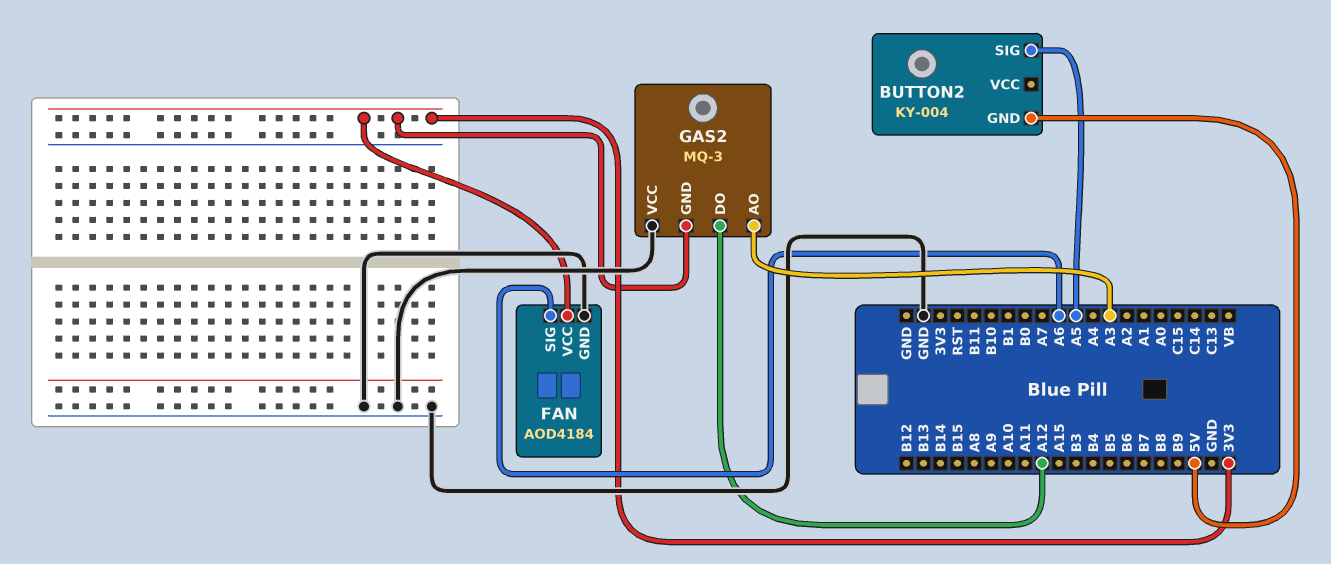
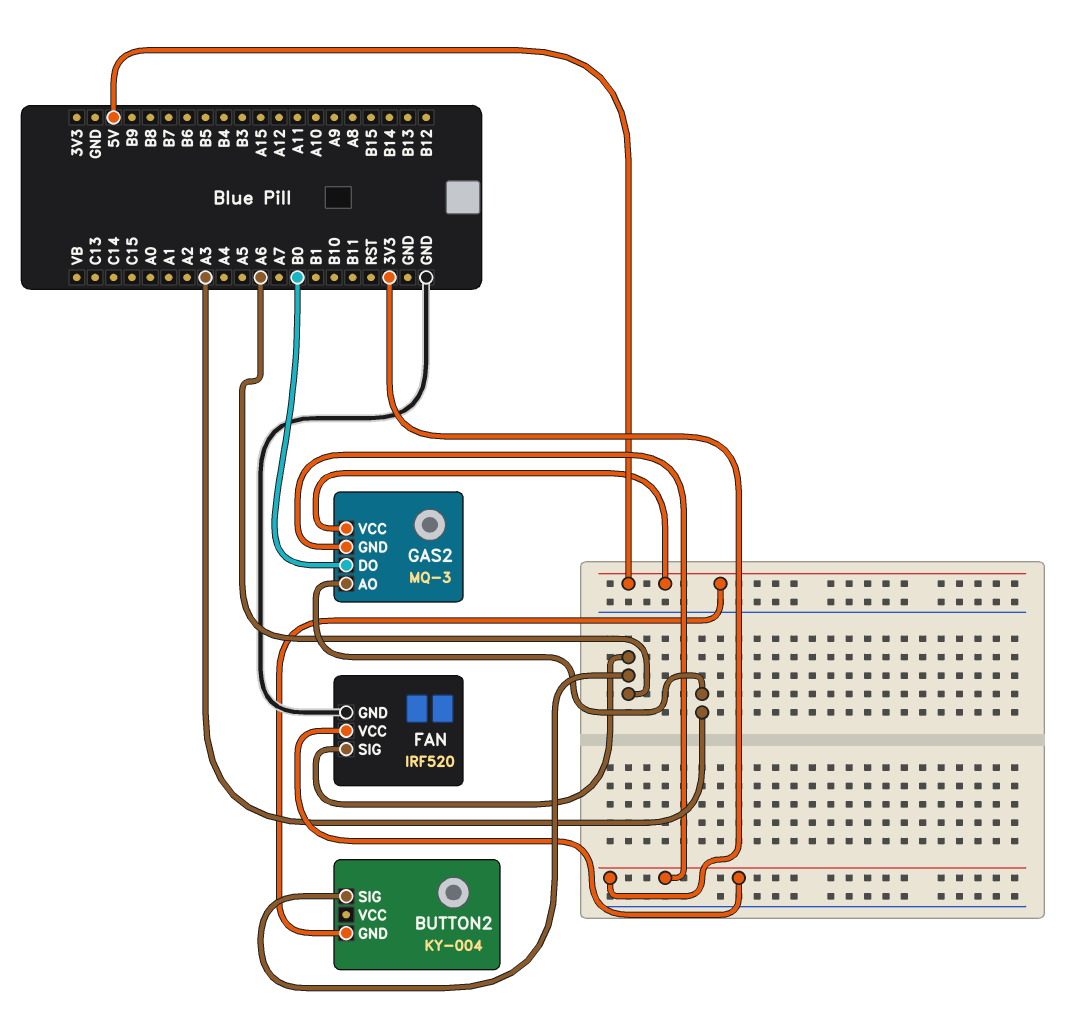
BUTTON2 pin SIG: A5 -> A6
FAN: AOD4184 -> IRF520
GAS2 pin DO: A12 -> B0
GAS2 pin VCC: GND -> 5V

